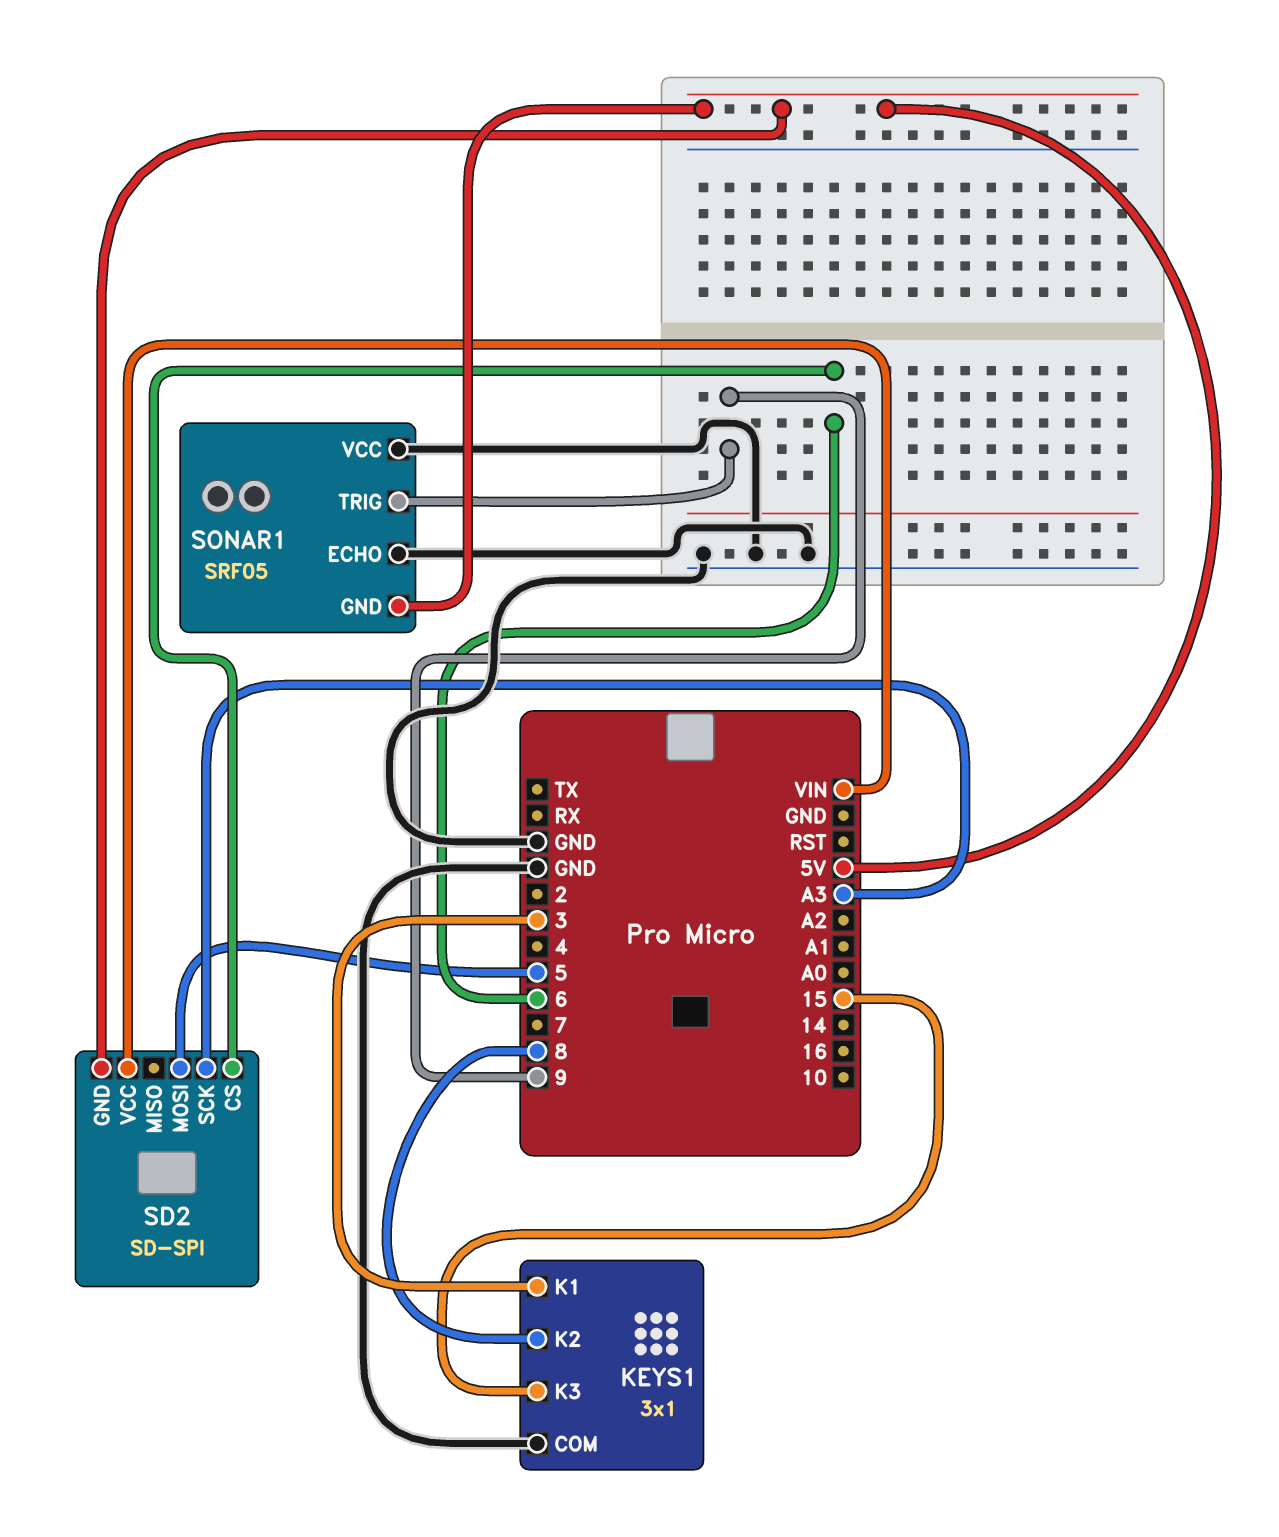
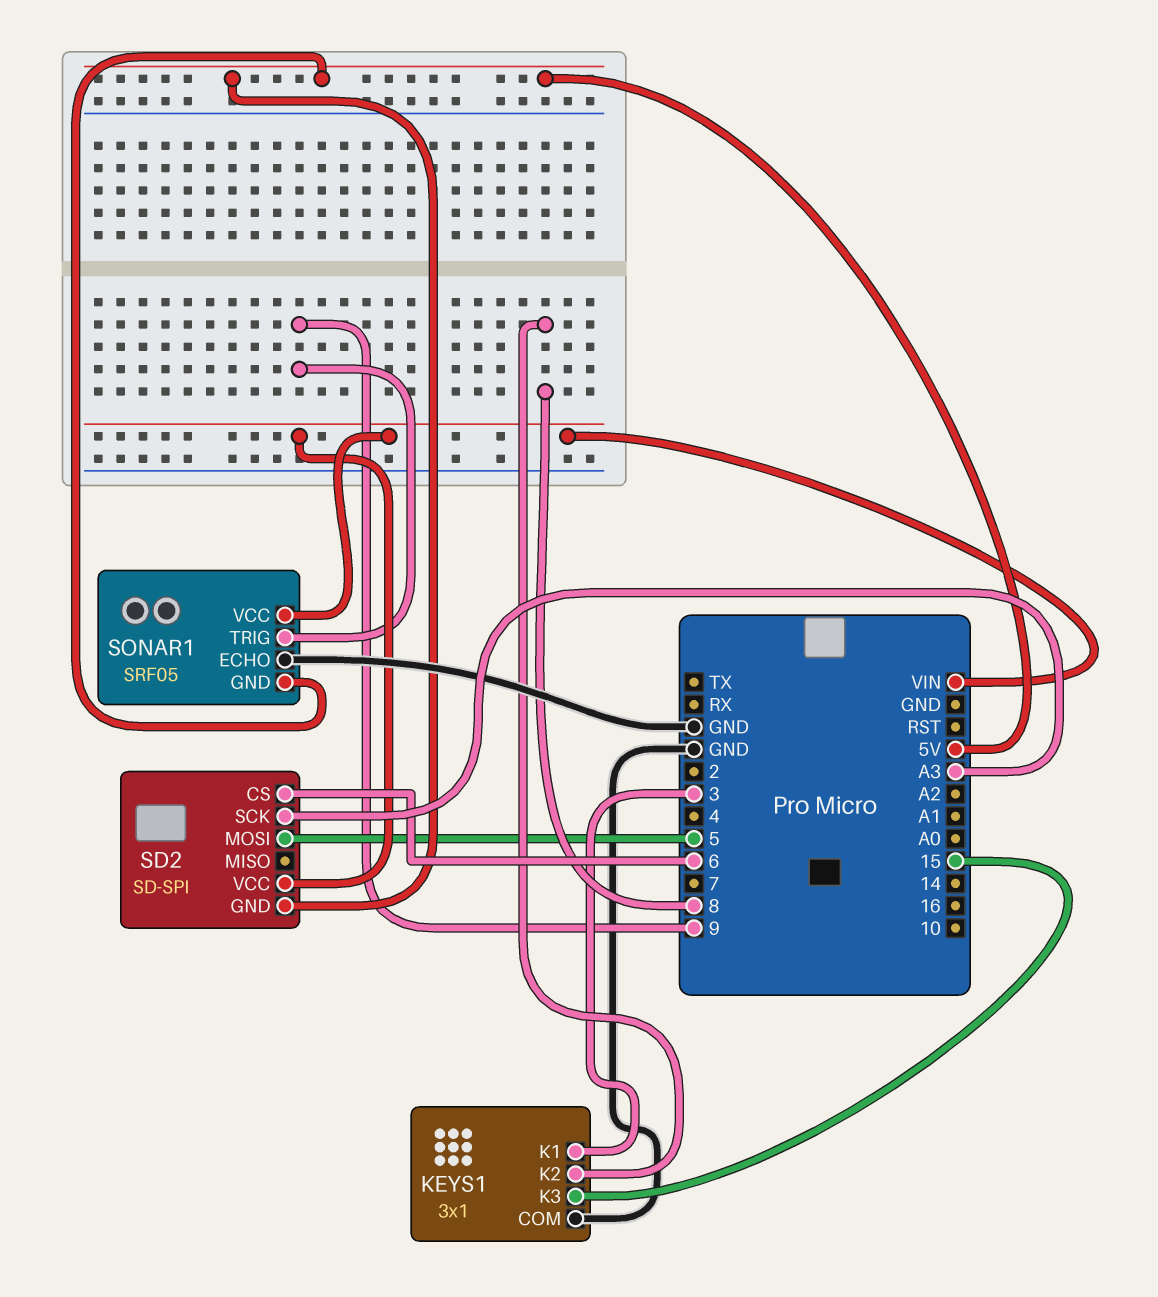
SONAR1 pin VCC: GND -> VIN

